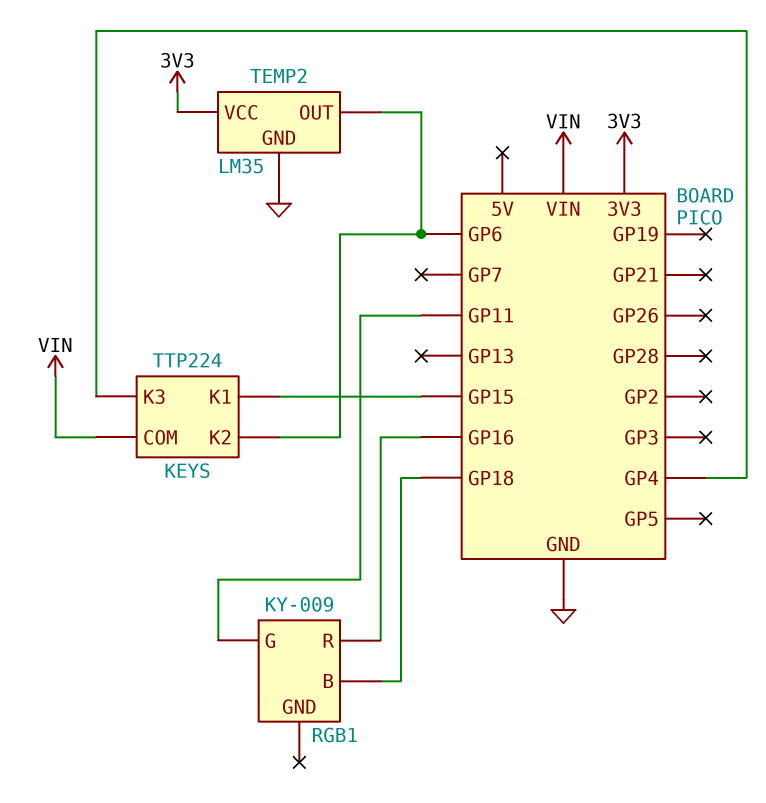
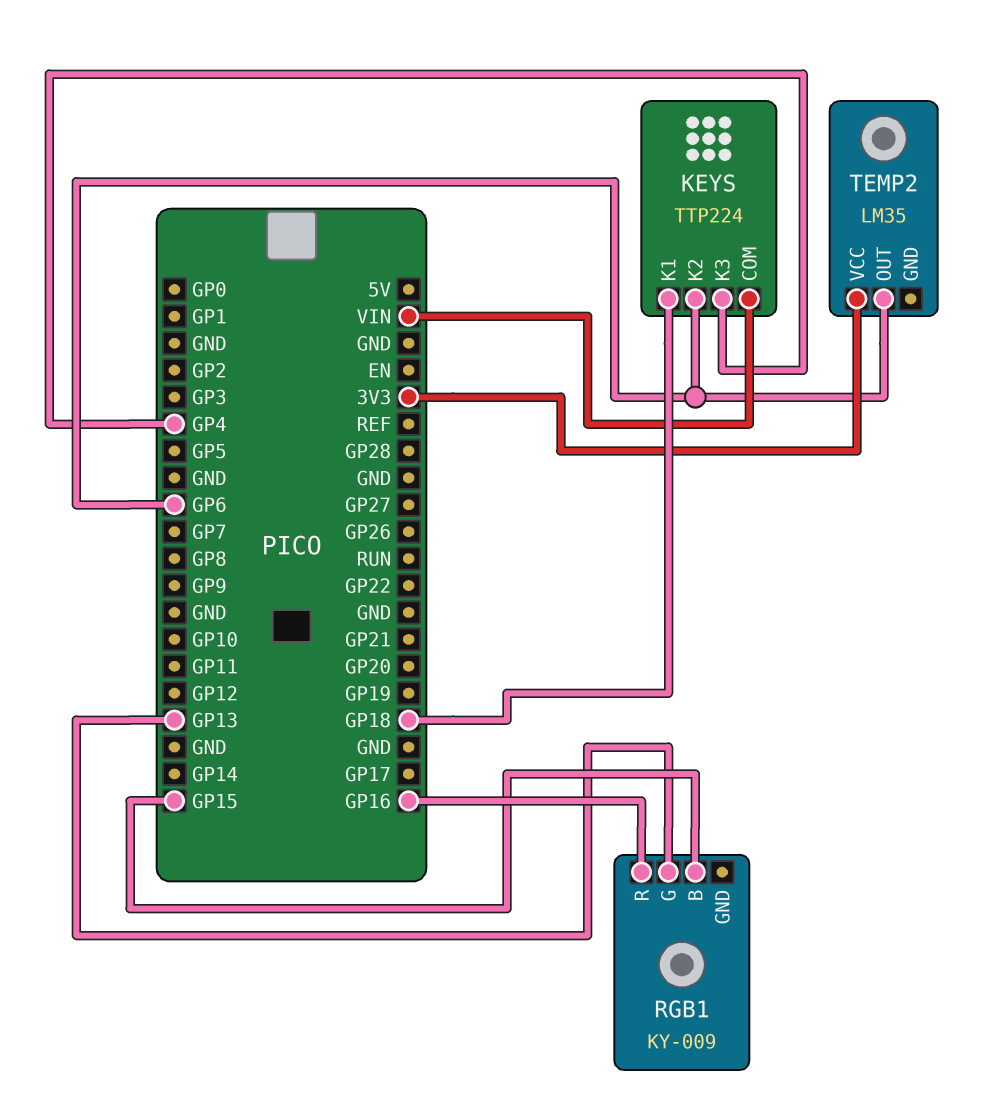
KEYS pin K1: GP15 -> GP18
RGB1 pin B: GP18 -> GP15
RGB1 pin G: GP11 -> GP13
TEMP2 pin GND: GND -> none

